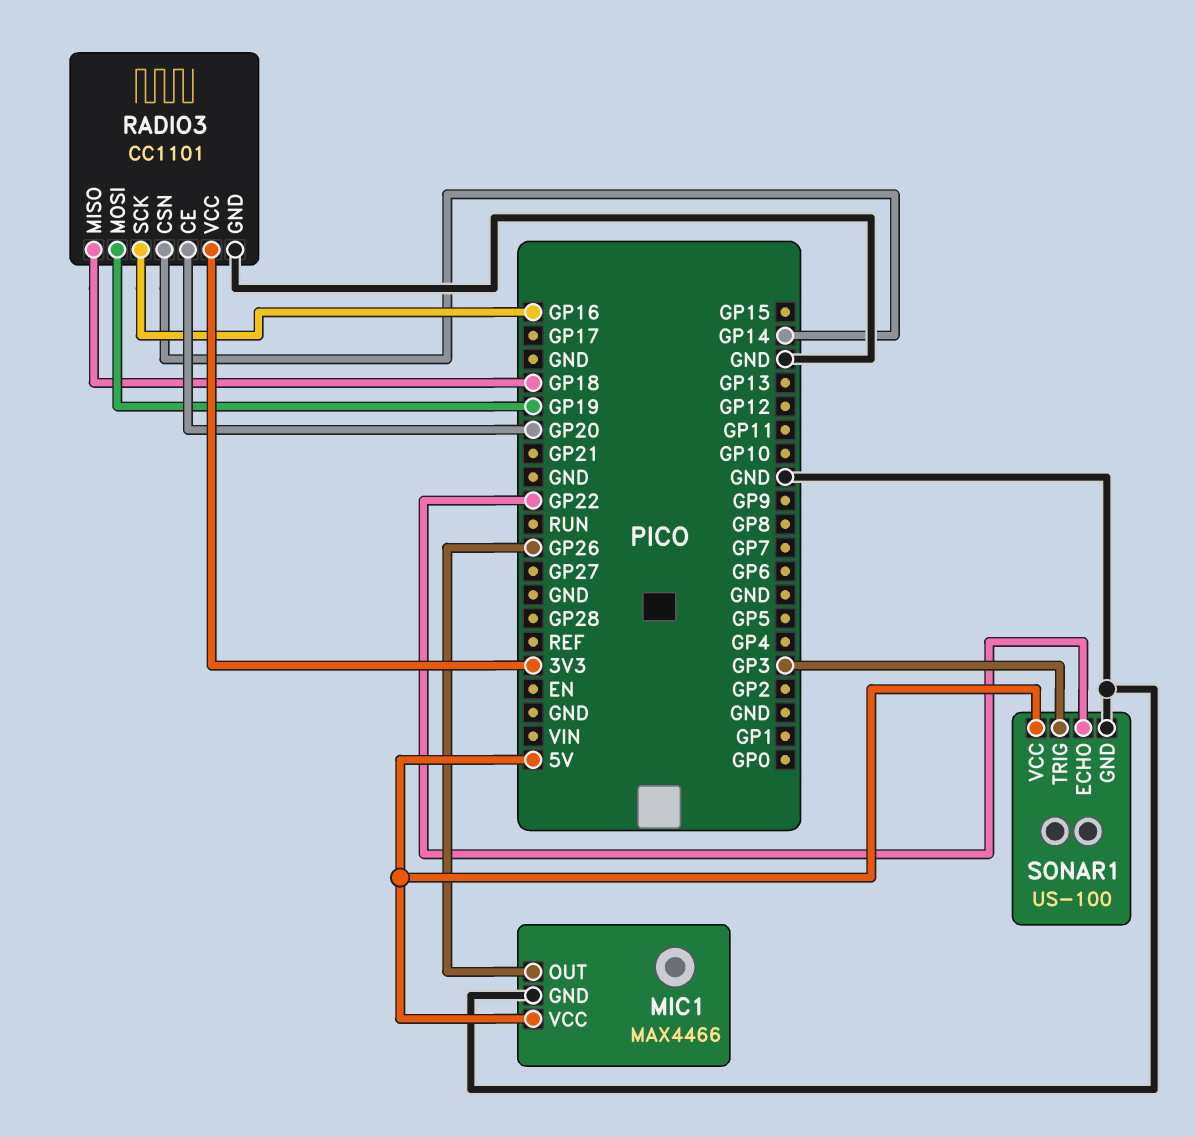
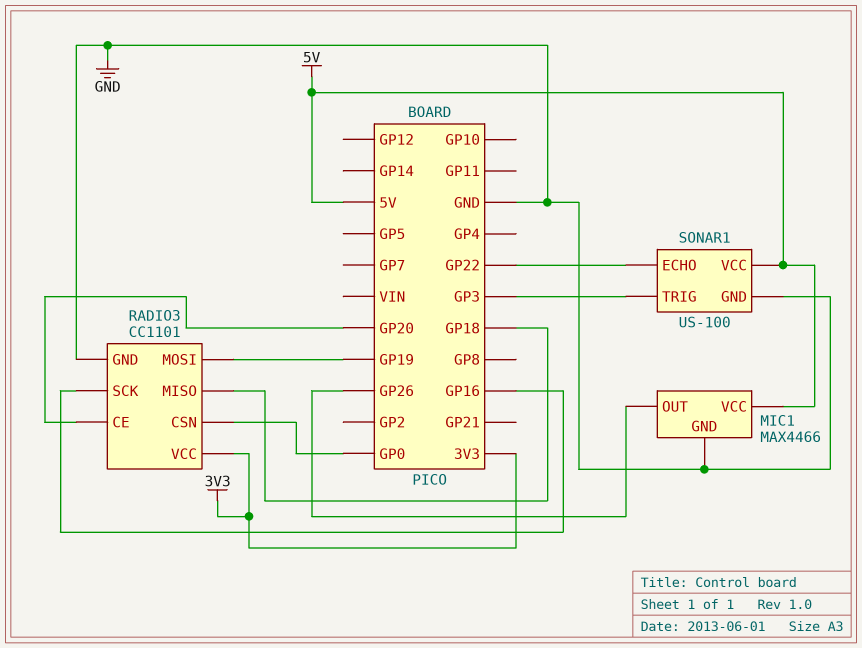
RADIO3 pin CSN: GP14 -> GP0

